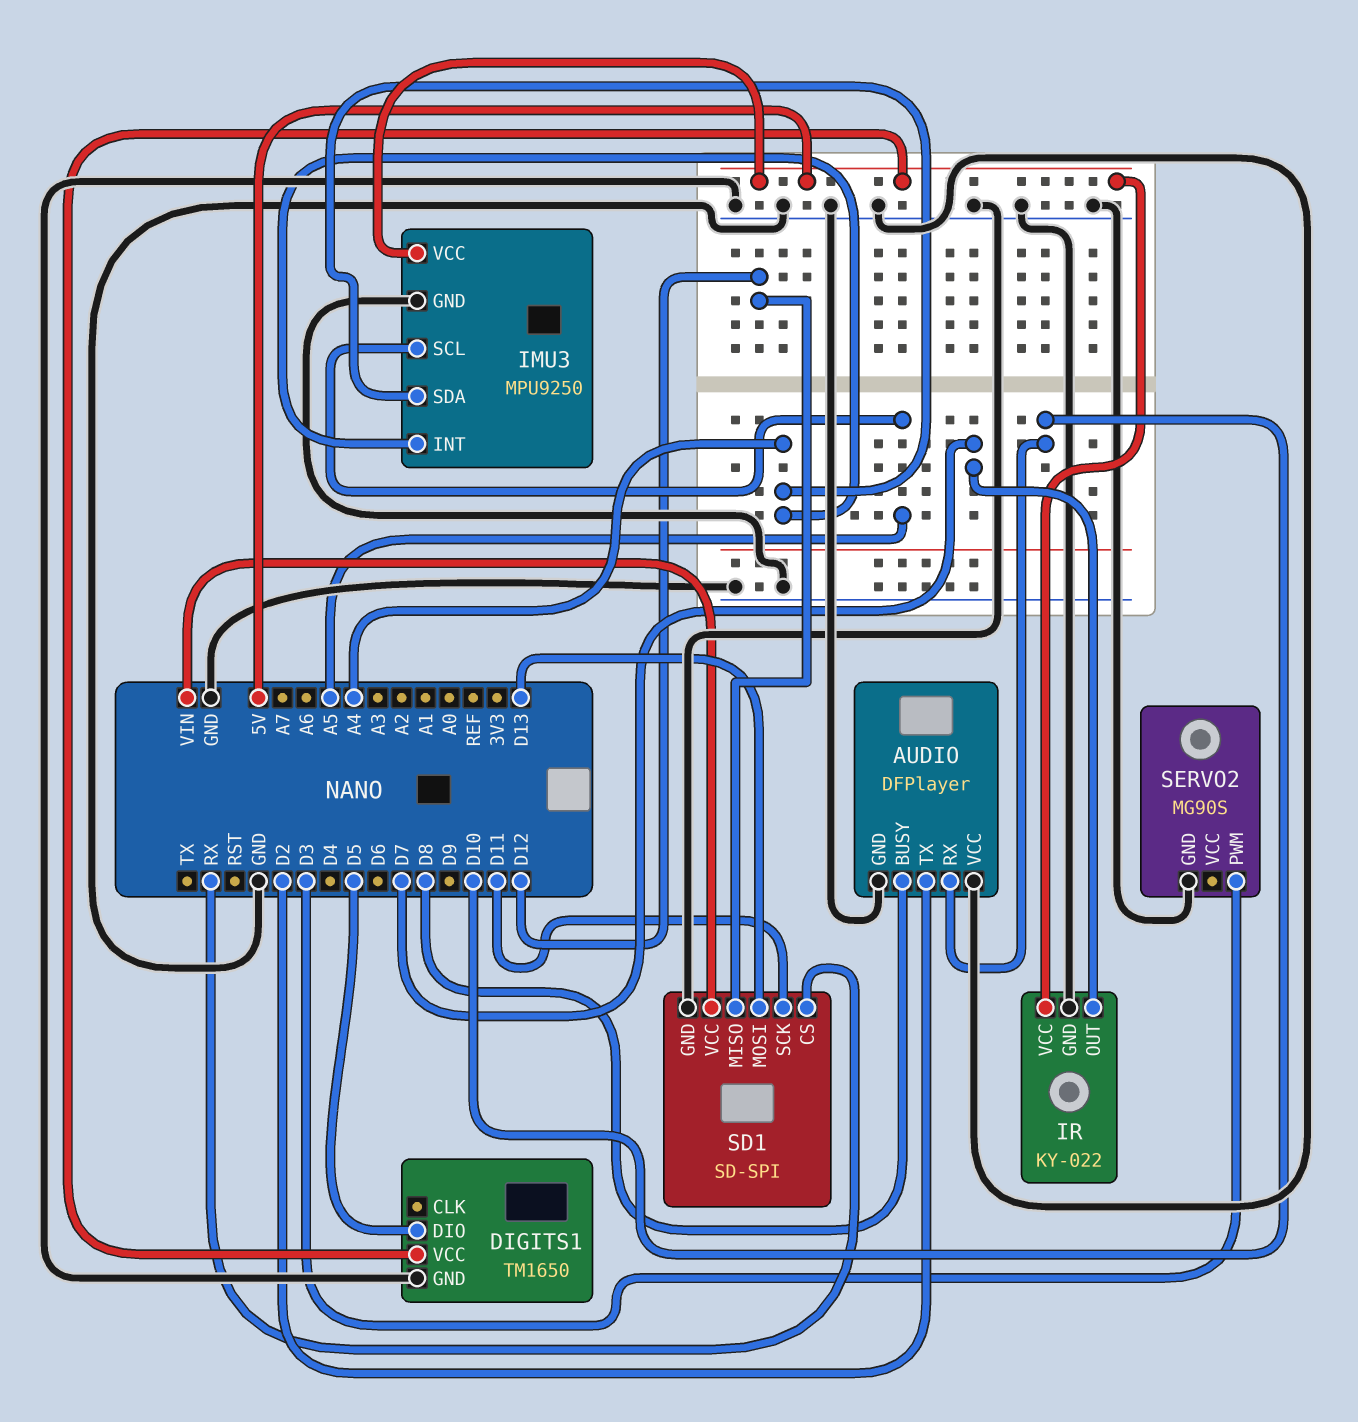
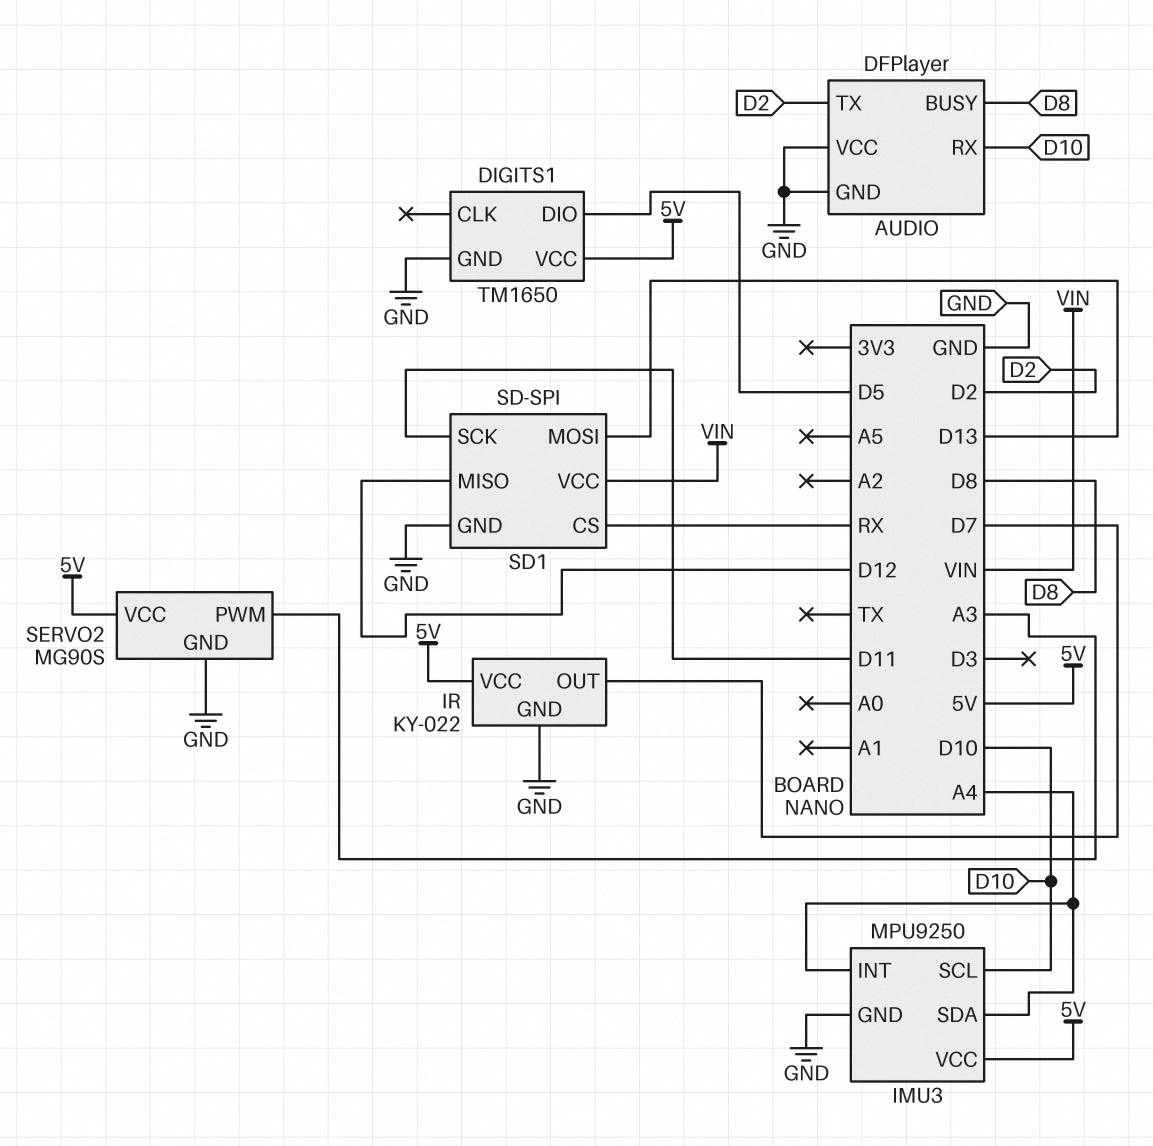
IMU3 pin SCL: A5 -> D10
SERVO2 pin PWM: D3 -> A3
SERVO2 pin VCC: none -> 5V

